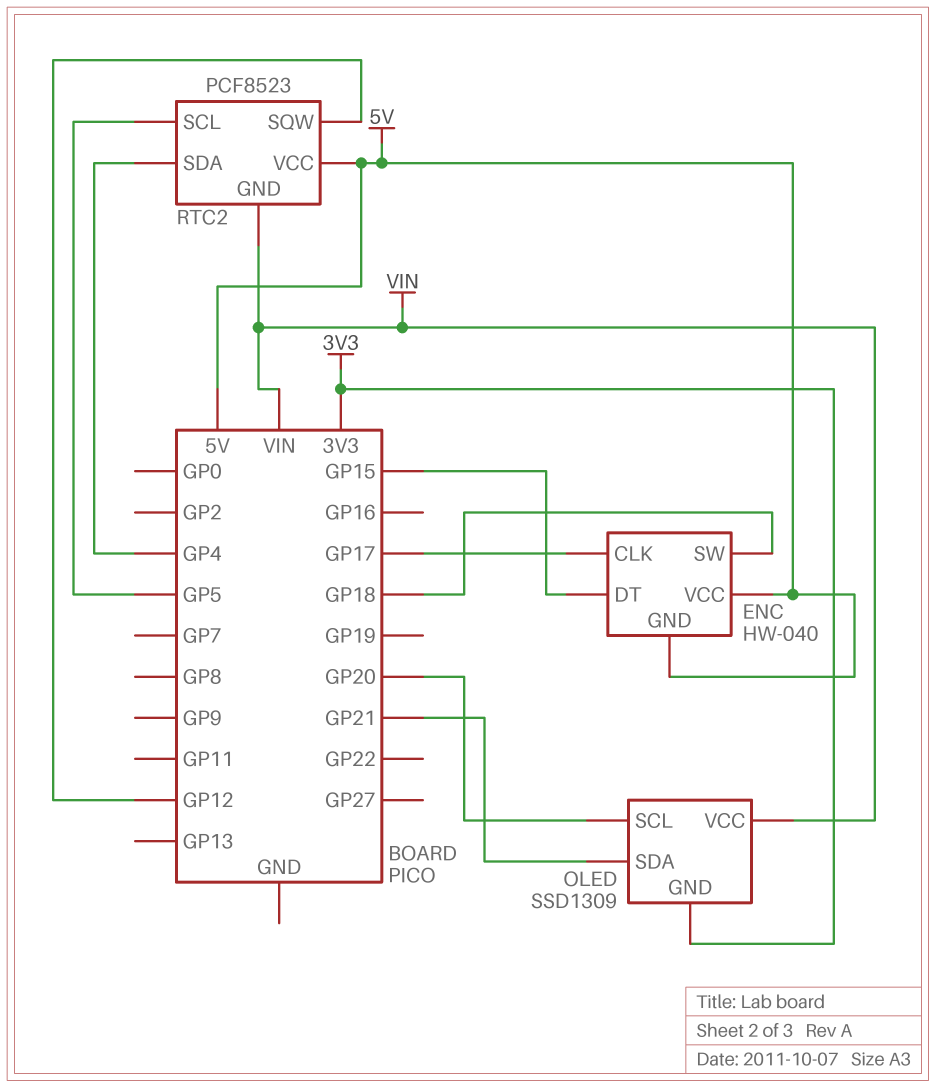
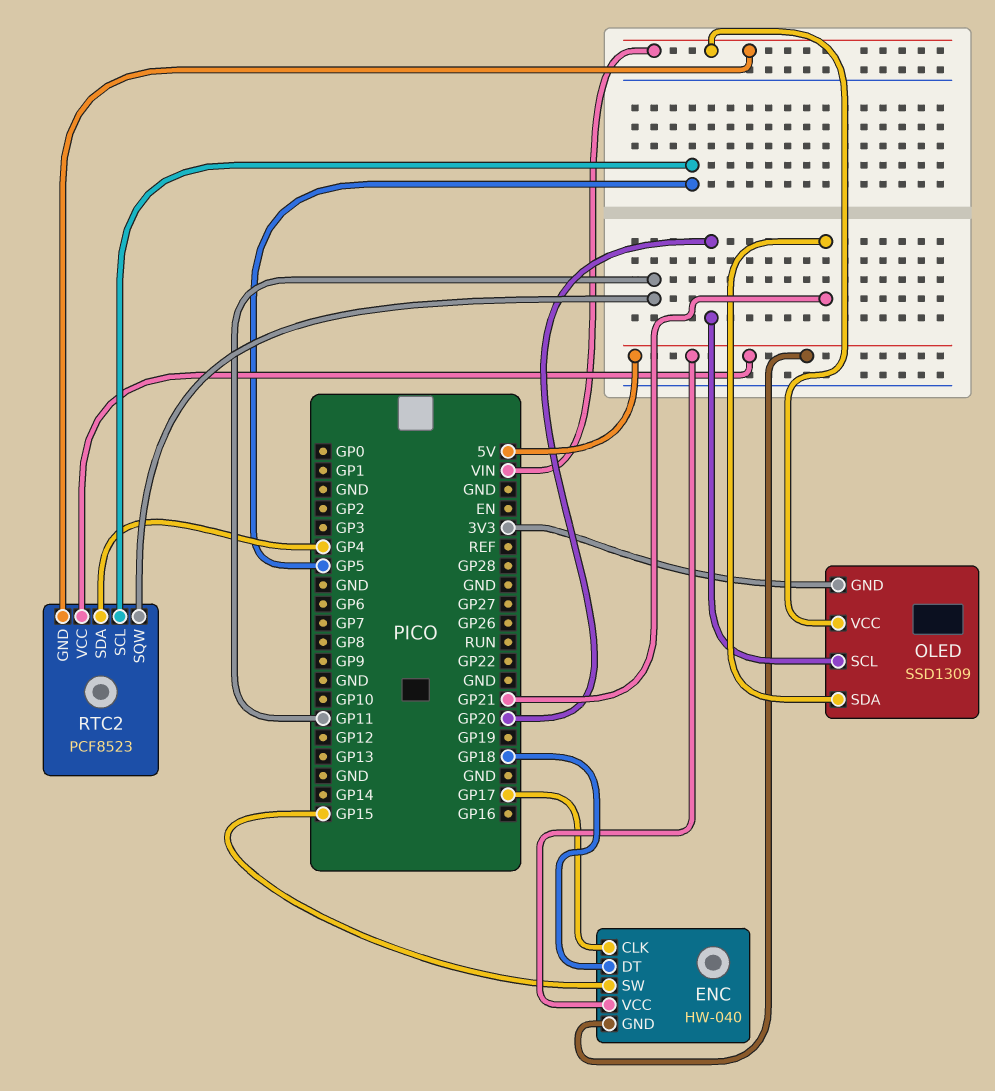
ENC pin DT: GP15 -> GP18
ENC pin SW: GP18 -> GP15
RTC2 pin SQW: GP12 -> GP11

